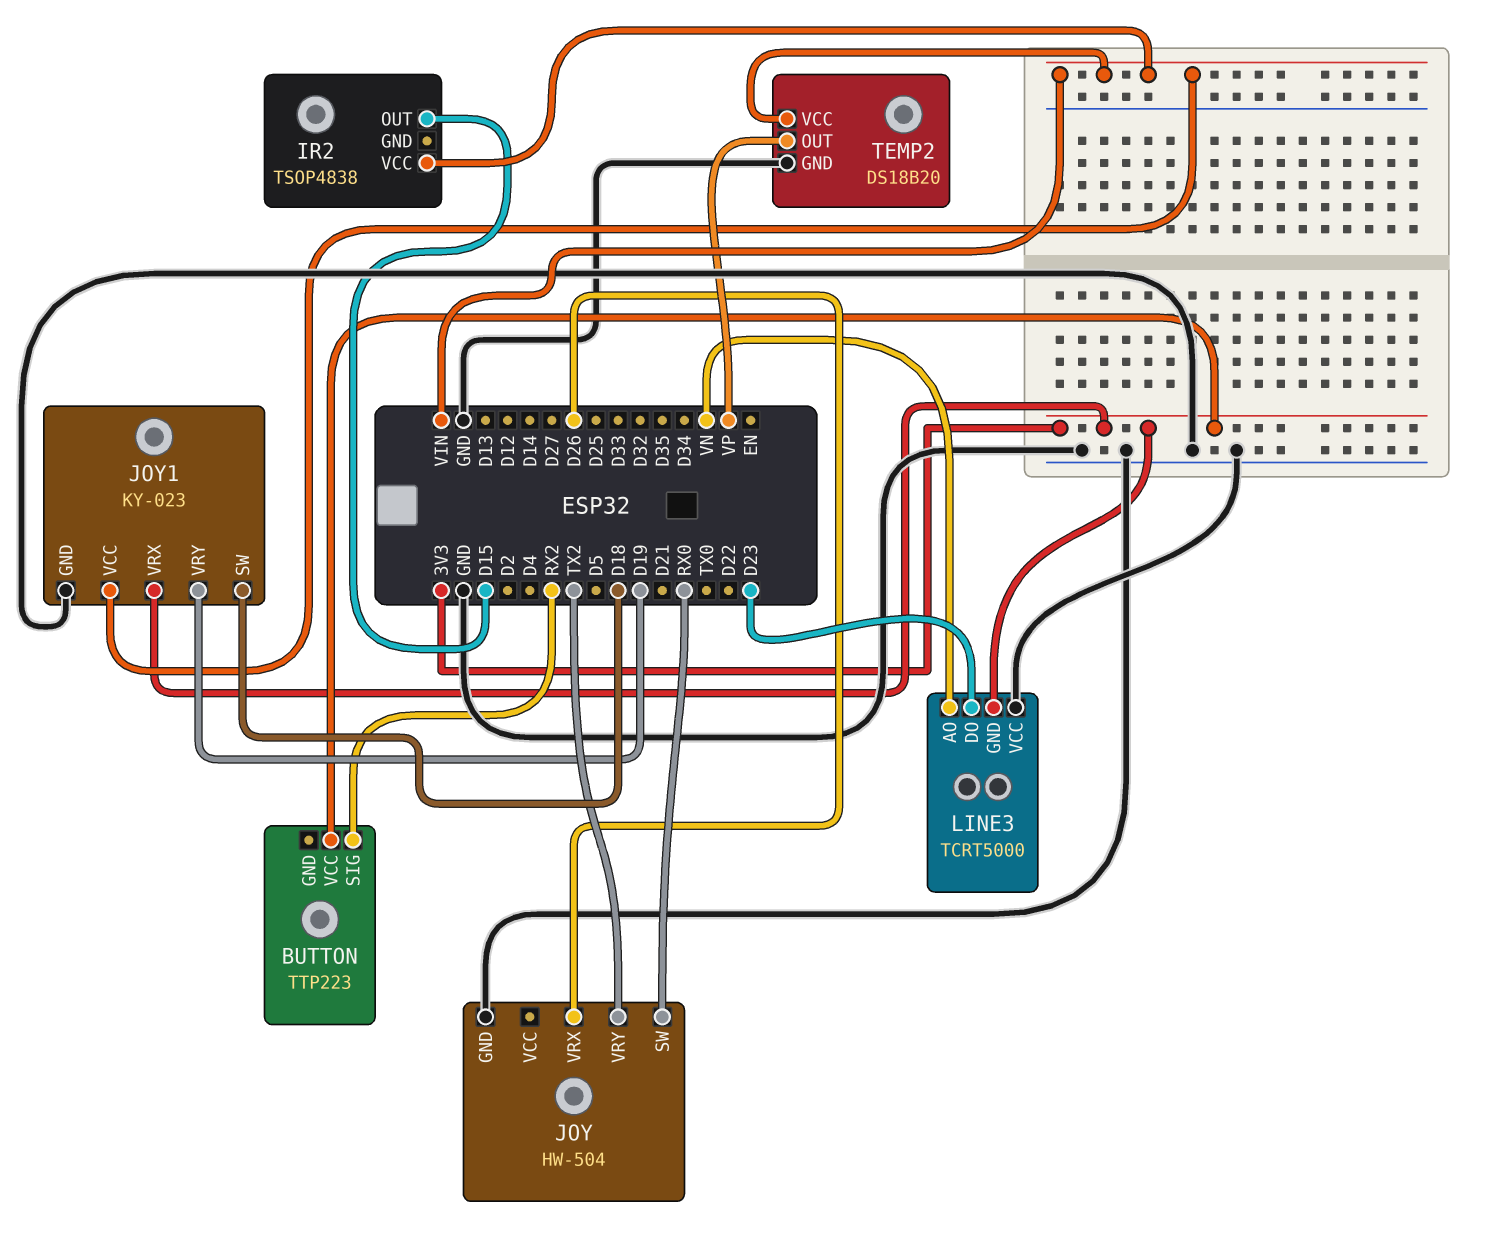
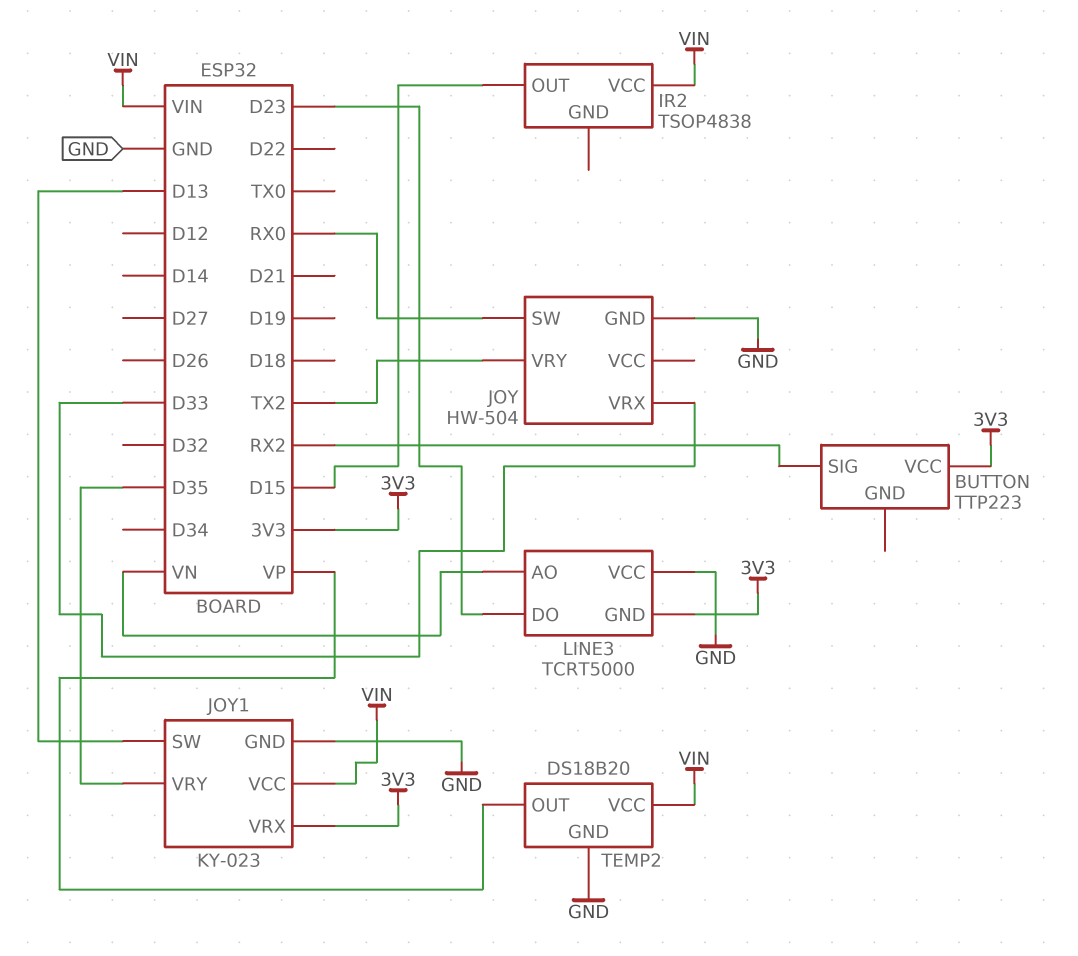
JOY pin VRX: D26 -> D33
JOY1 pin SW: D18 -> D13
JOY1 pin VRY: D19 -> D35

